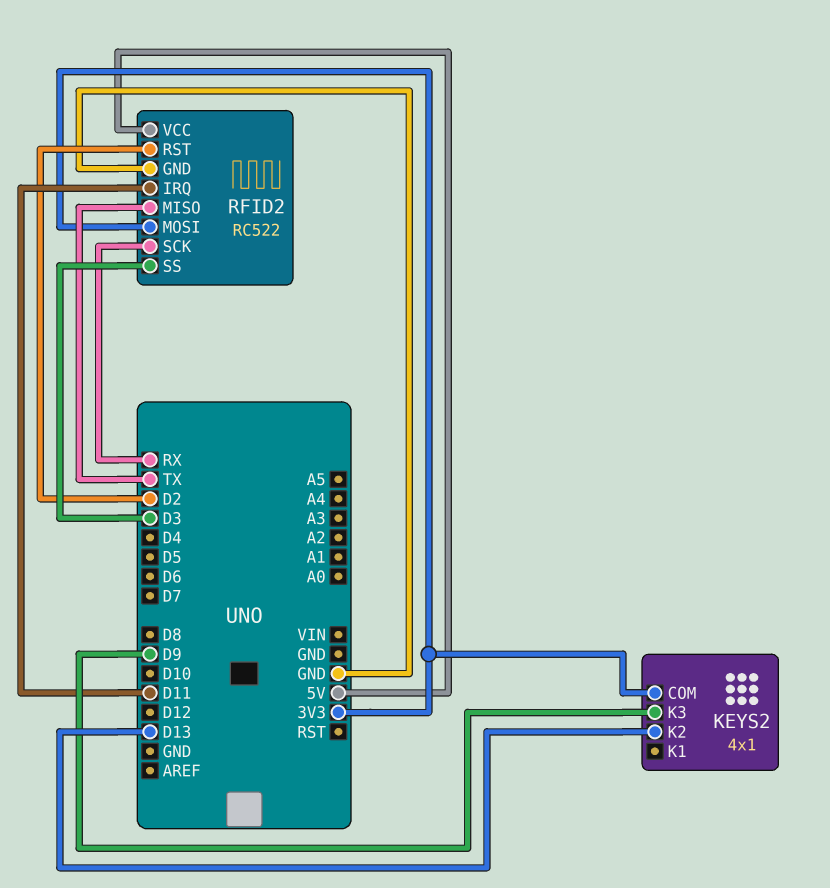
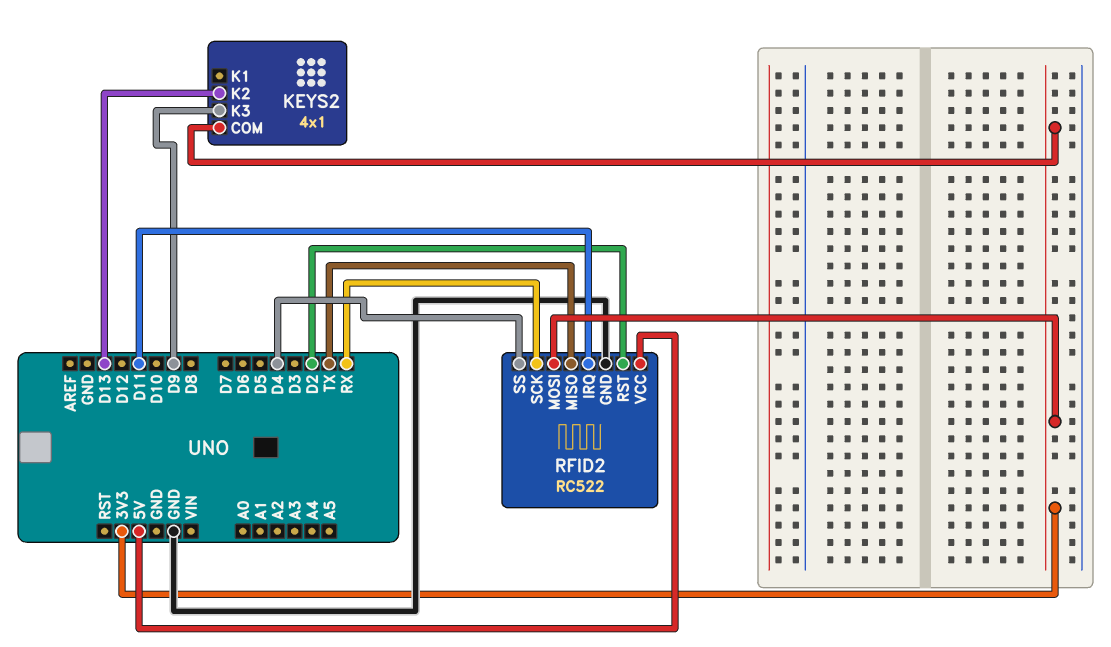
RFID2 pin SS: D3 -> D4

